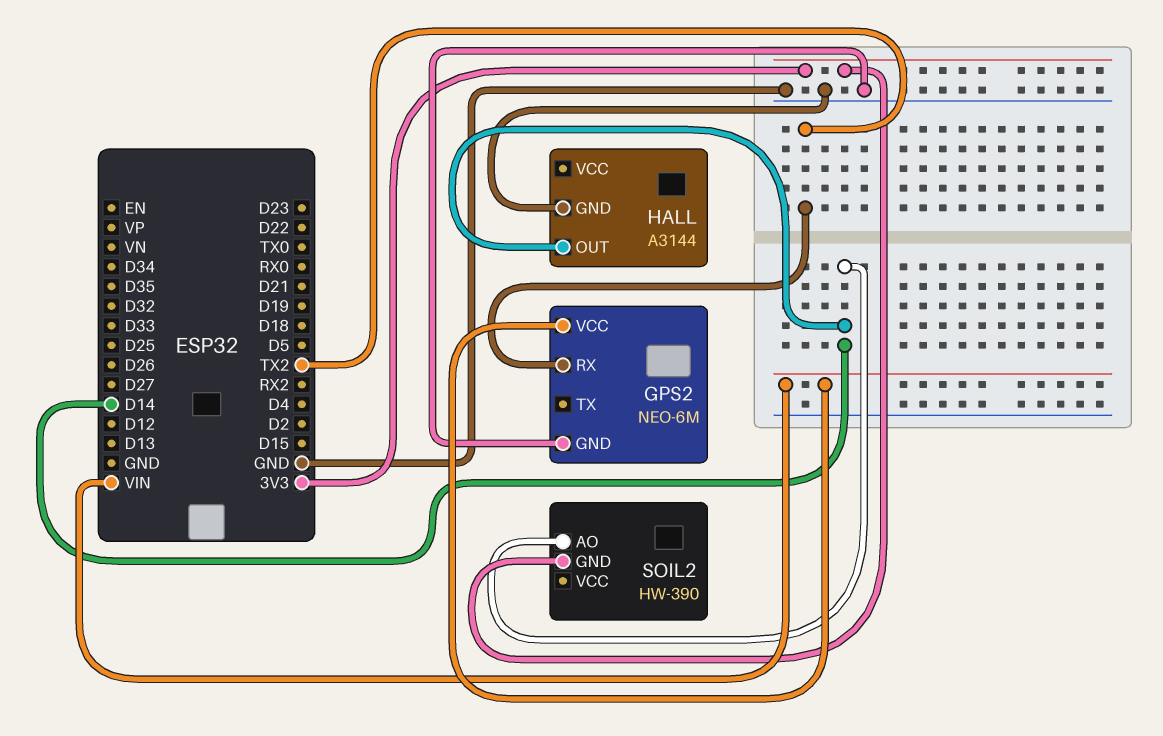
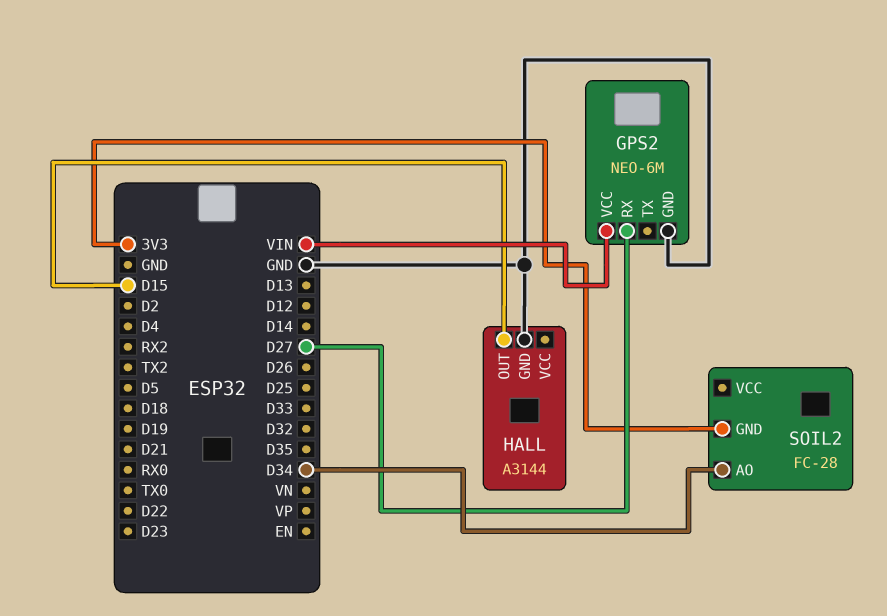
GPS2 pin RX: TX2 -> D27
HALL pin OUT: D14 -> D15
SOIL2: HW-390 -> FC-28
SOIL2 pin AO: D14 -> D34

